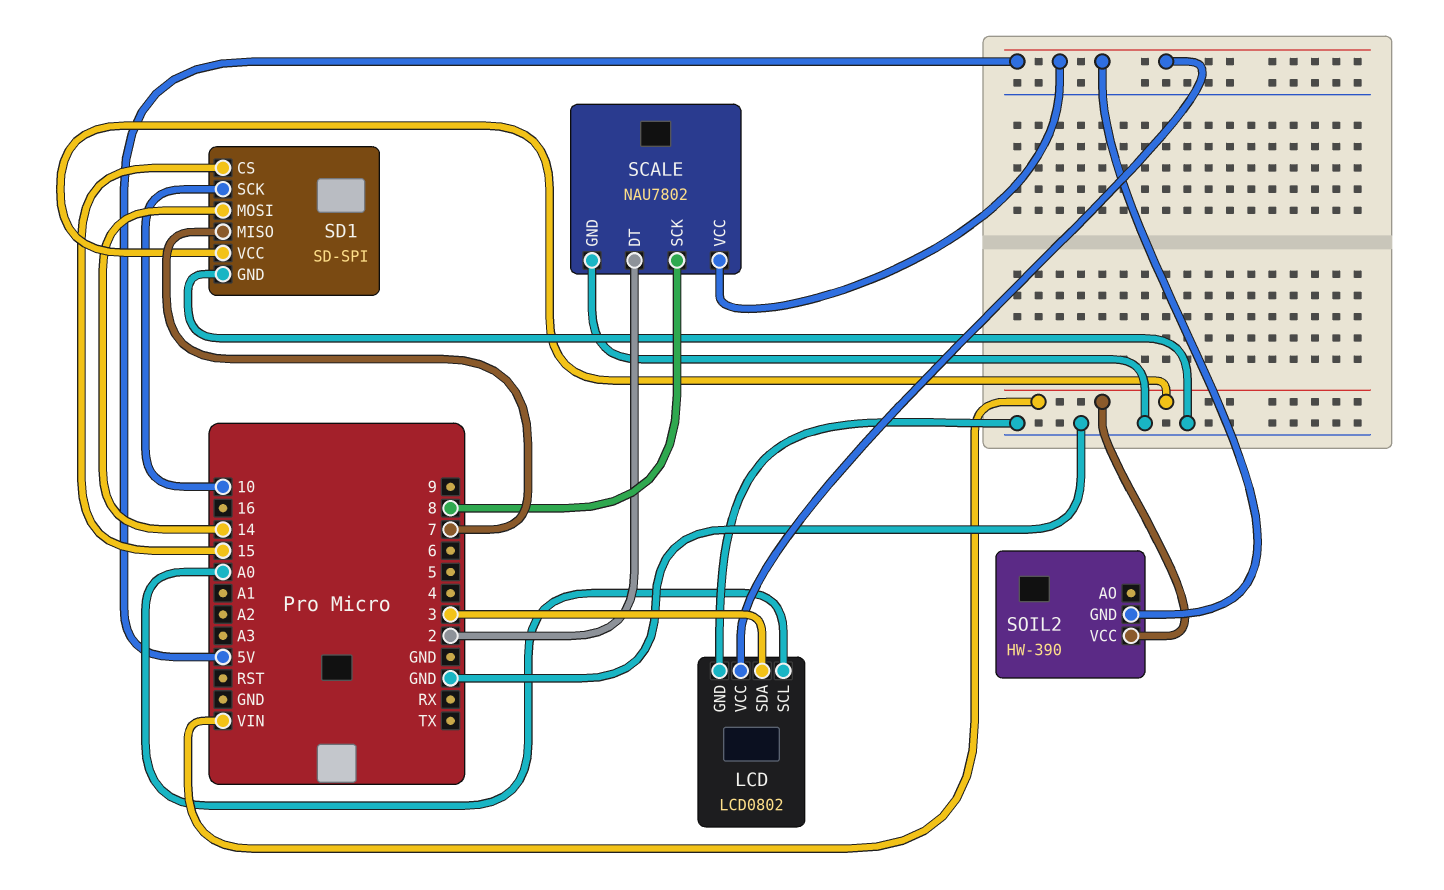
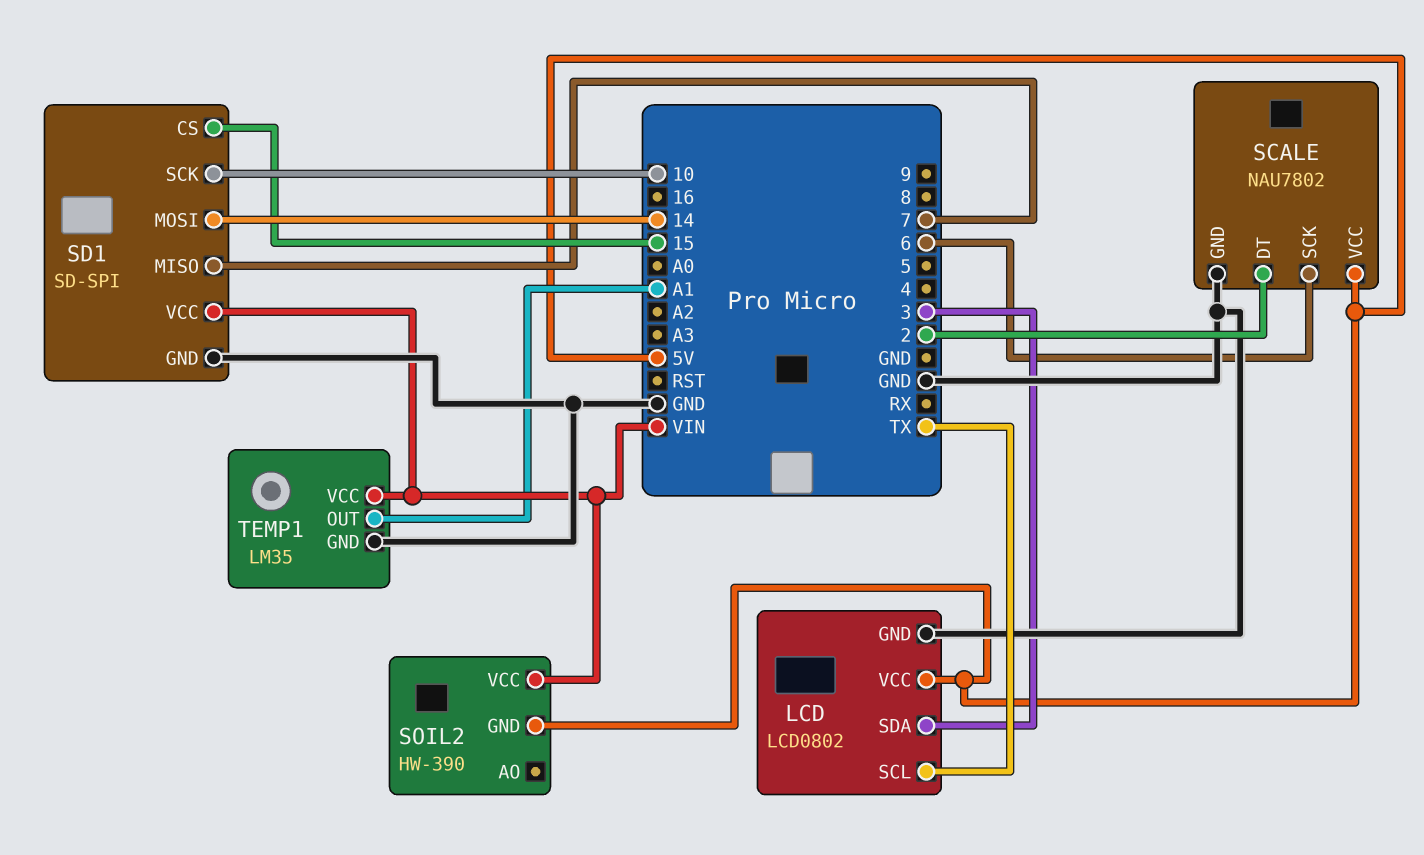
LCD pin SCL: A0 -> TX
SCALE pin SCK: 8 -> 6
TEMP1: none -> LM35
TEMP1 pin GND: none -> GND
TEMP1 pin OUT: none -> A1
TEMP1 pin VCC: none -> VIN

